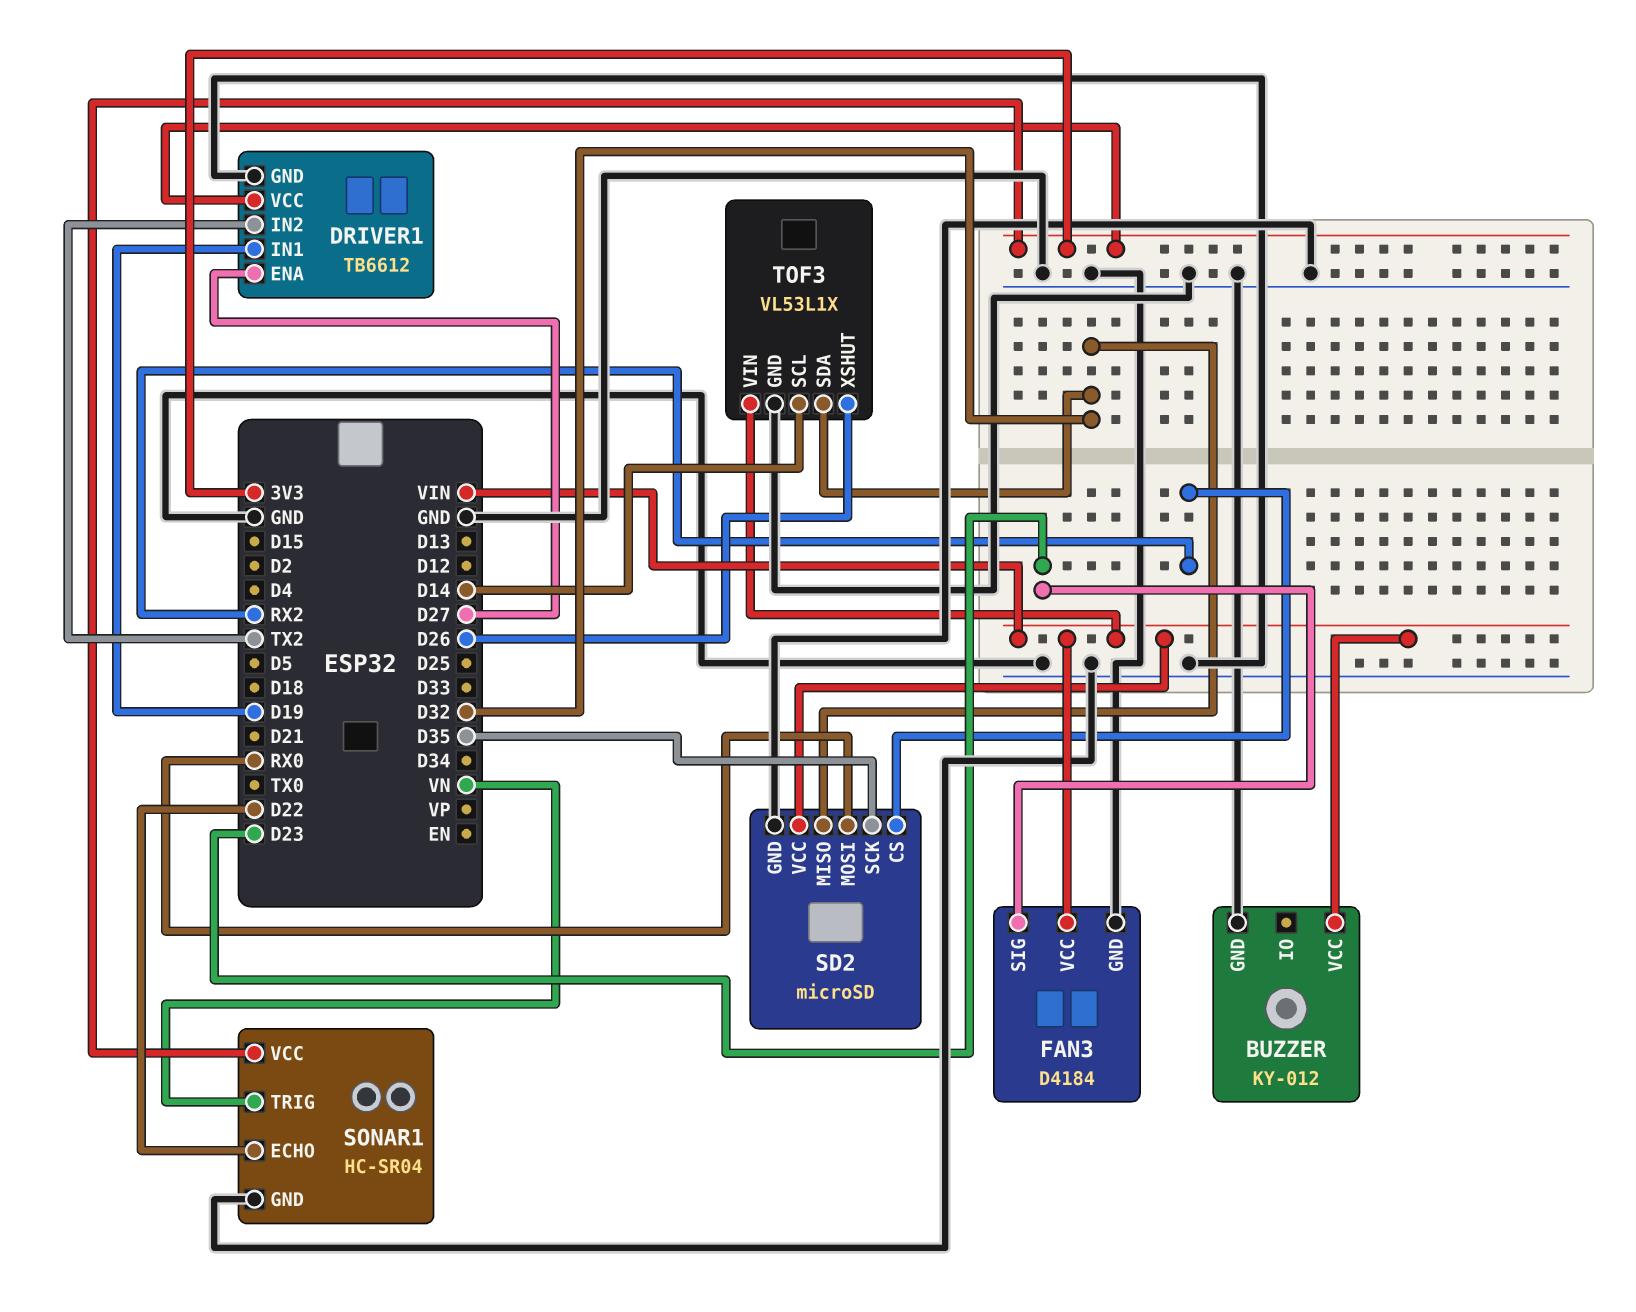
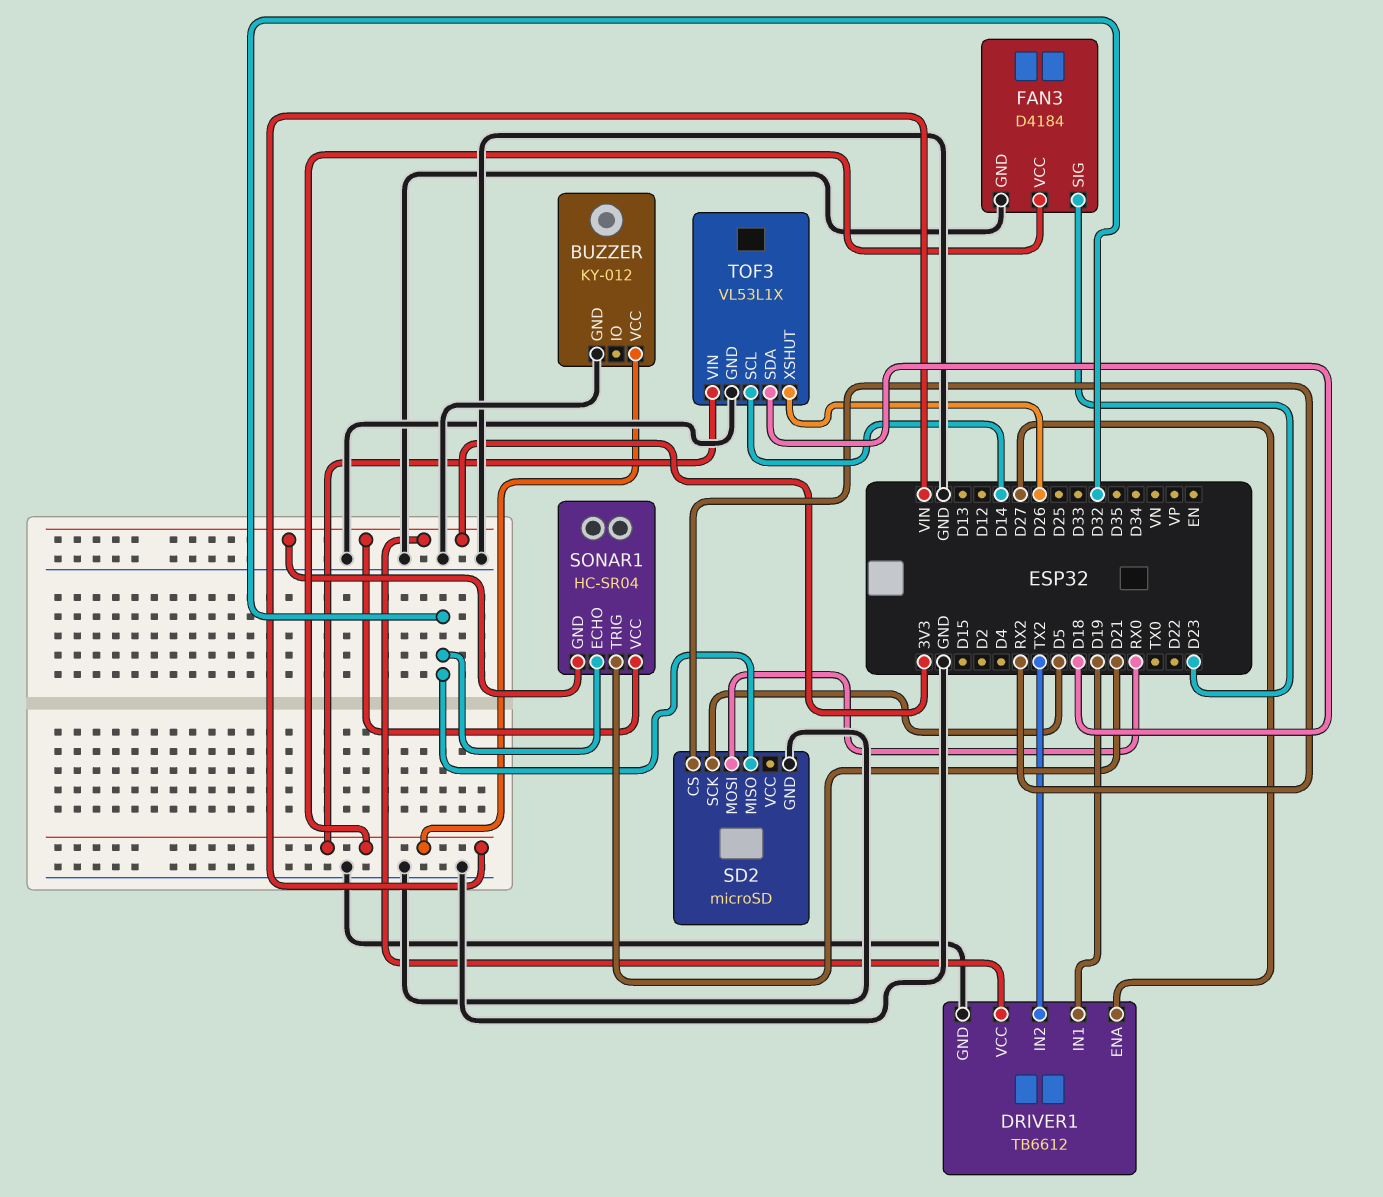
SD2 pin SCK: D35 -> D5
SD2 pin VCC: VIN -> none
SONAR1 pin ECHO: D22 -> D32
SONAR1 pin GND: GND -> 3V3
SONAR1 pin TRIG: VN -> D21
TOF3 pin SDA: D32 -> D18

